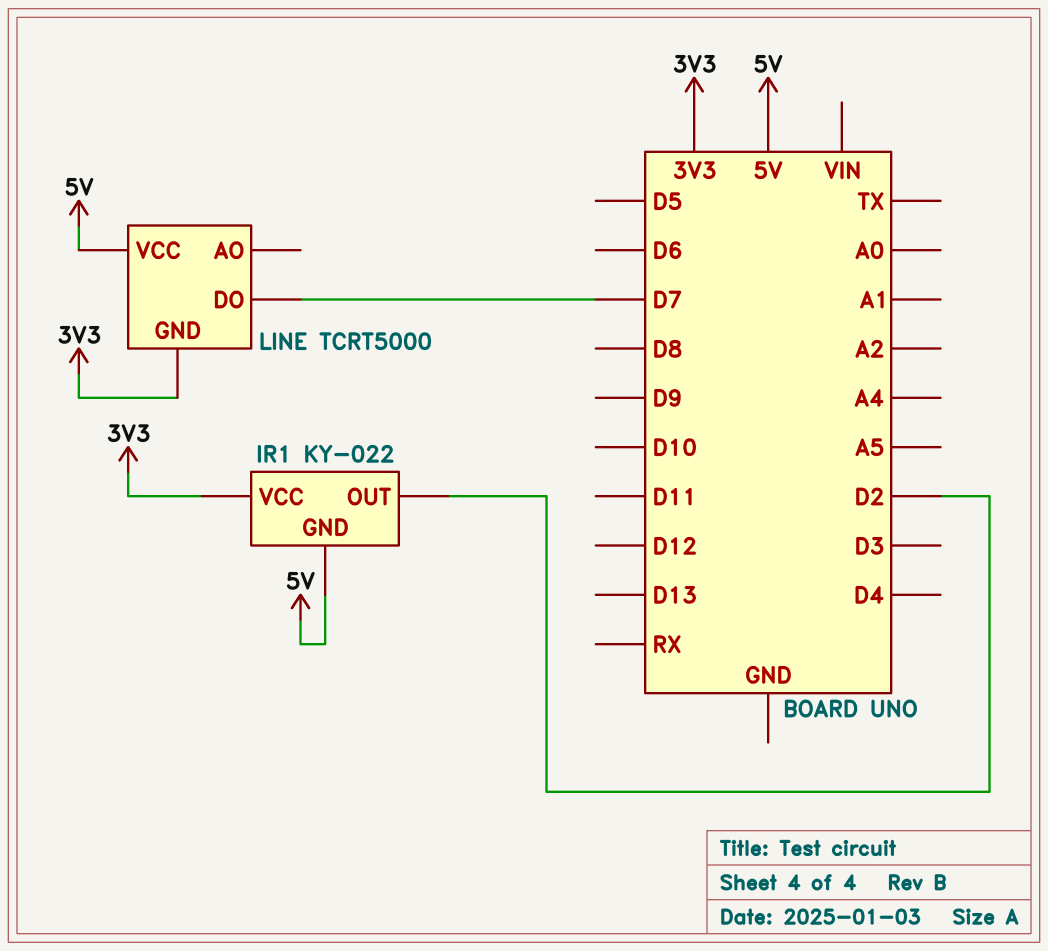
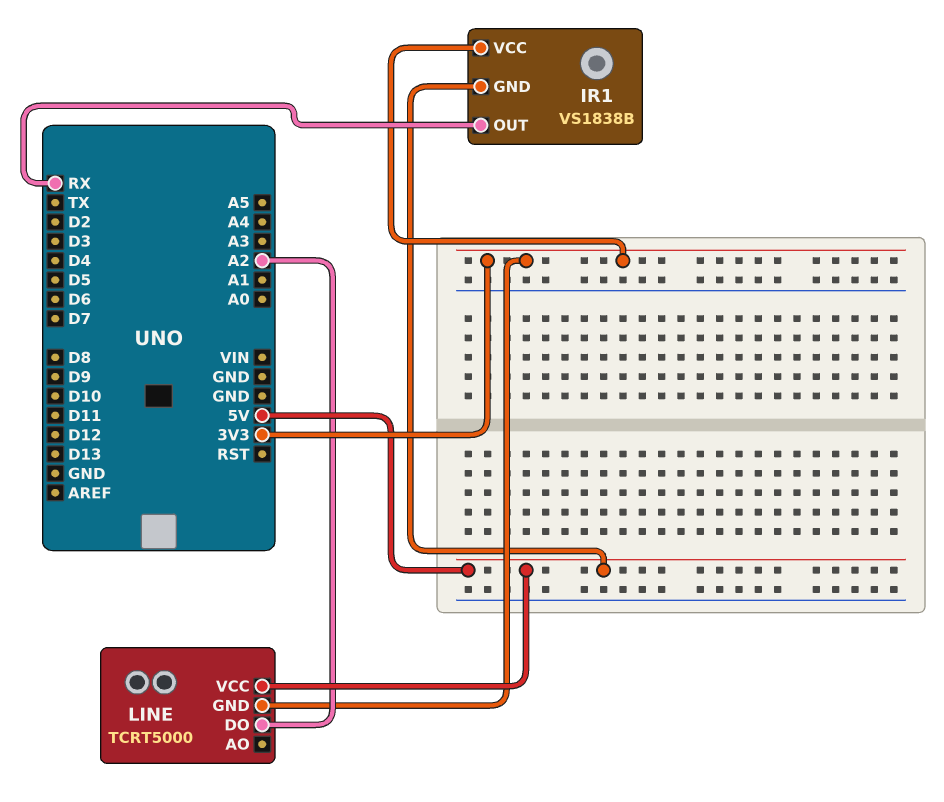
IR1: KY-022 -> VS1838B
IR1 pin OUT: D2 -> RX
LINE pin DO: D7 -> A2

